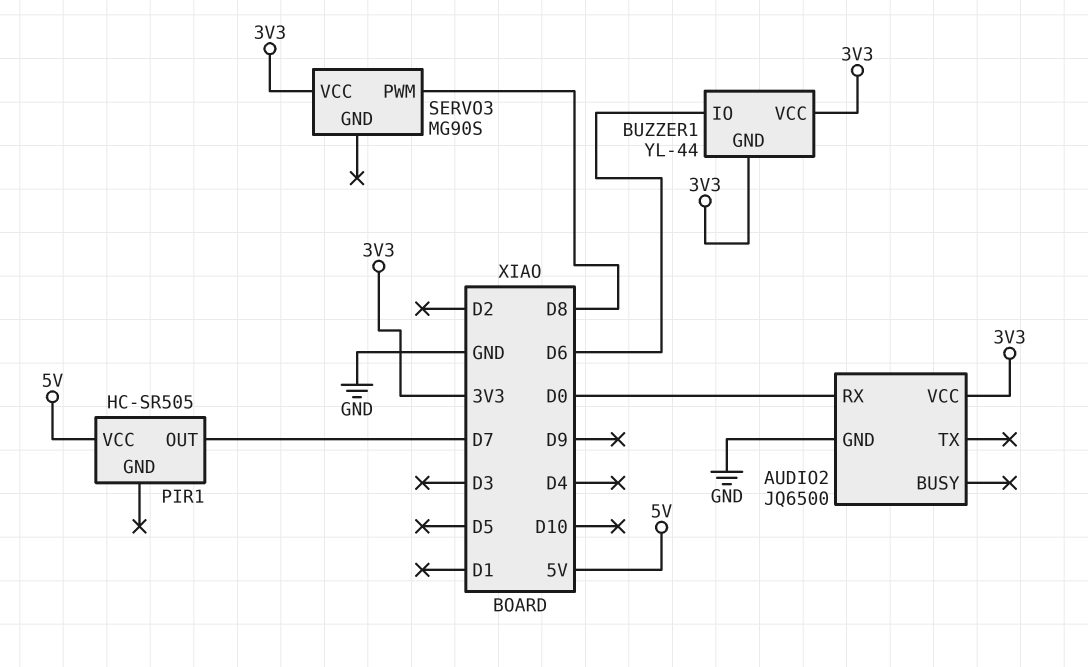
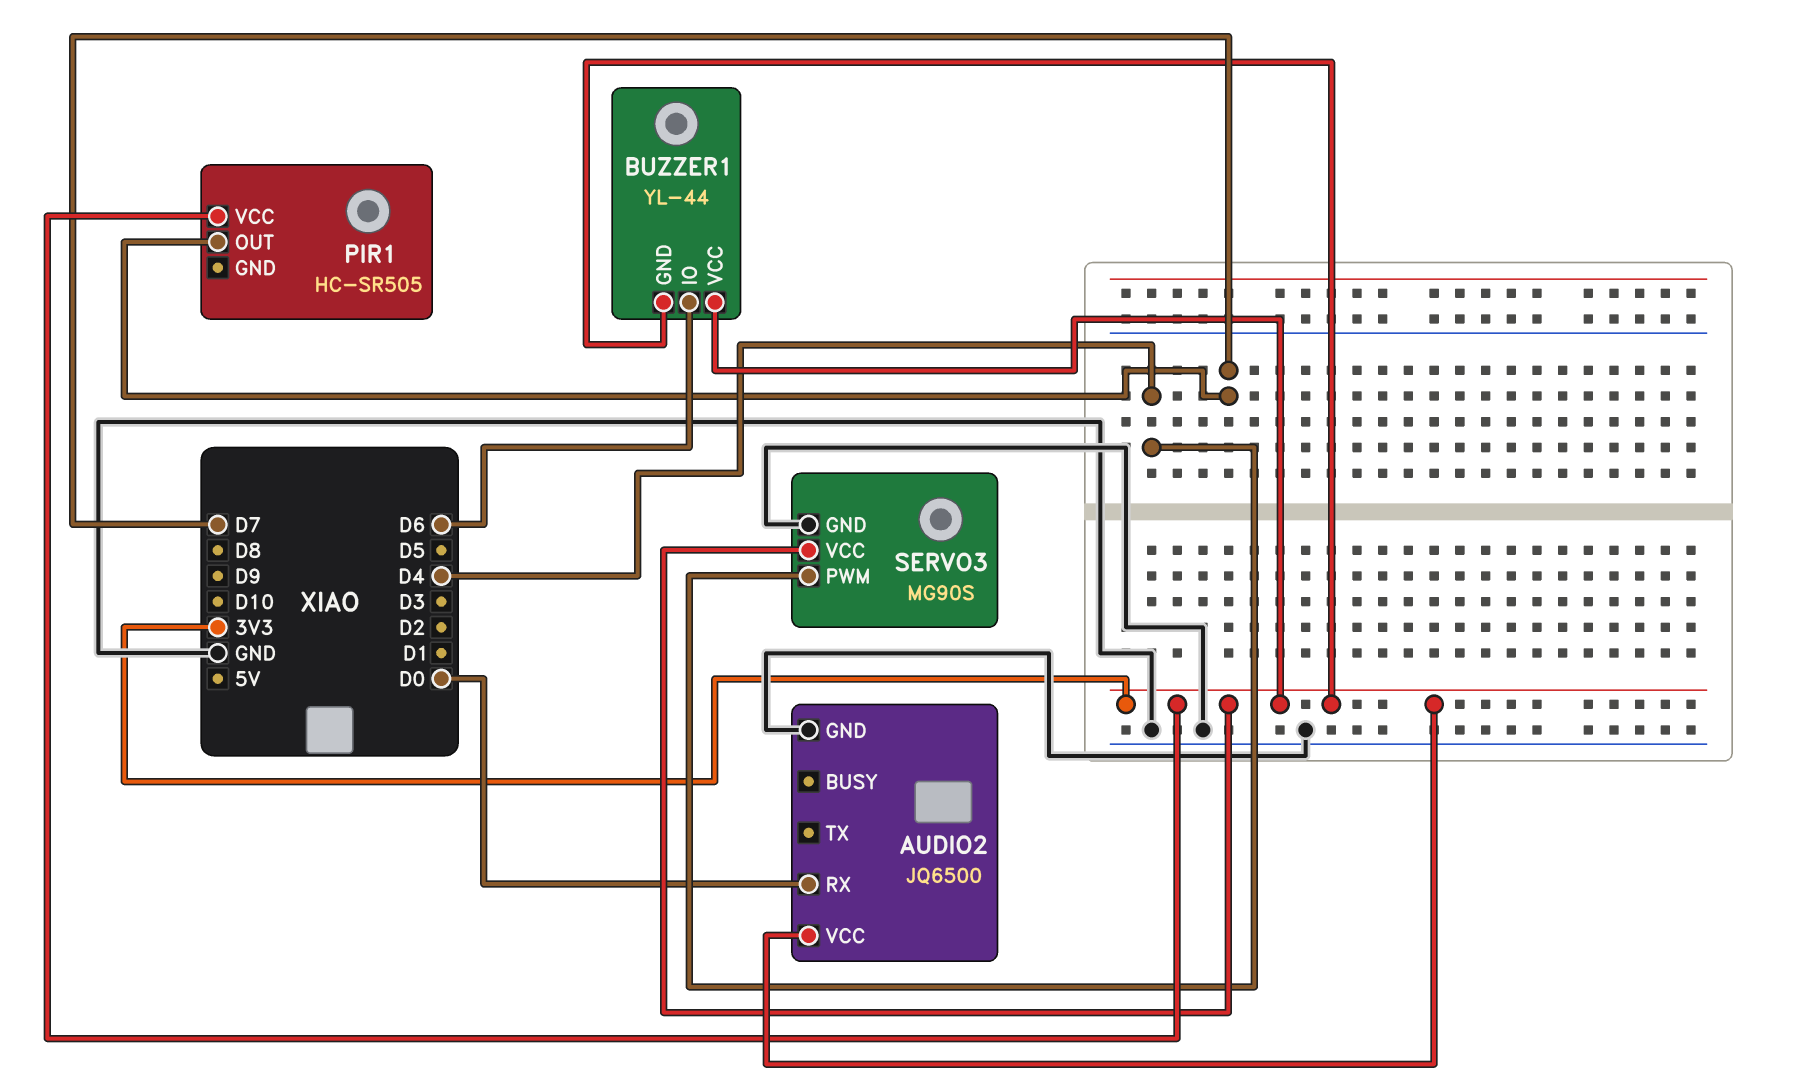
PIR1 pin VCC: 5V -> 3V3
SERVO3 pin GND: none -> GND
SERVO3 pin PWM: D8 -> D4

